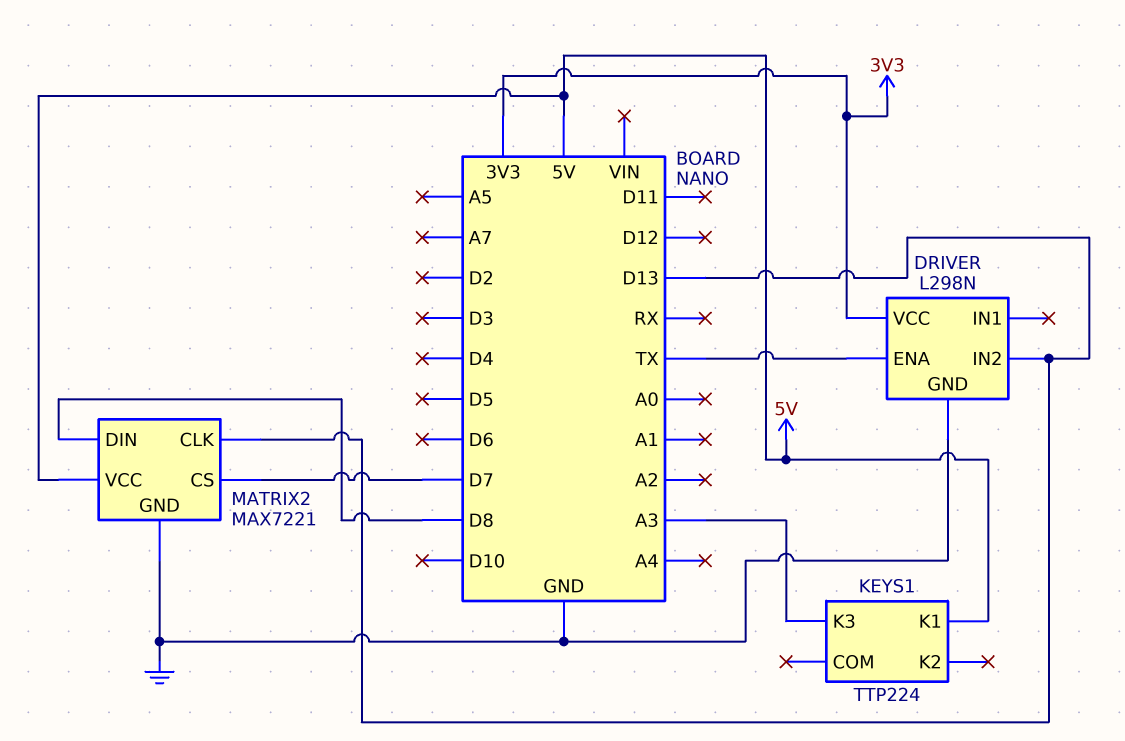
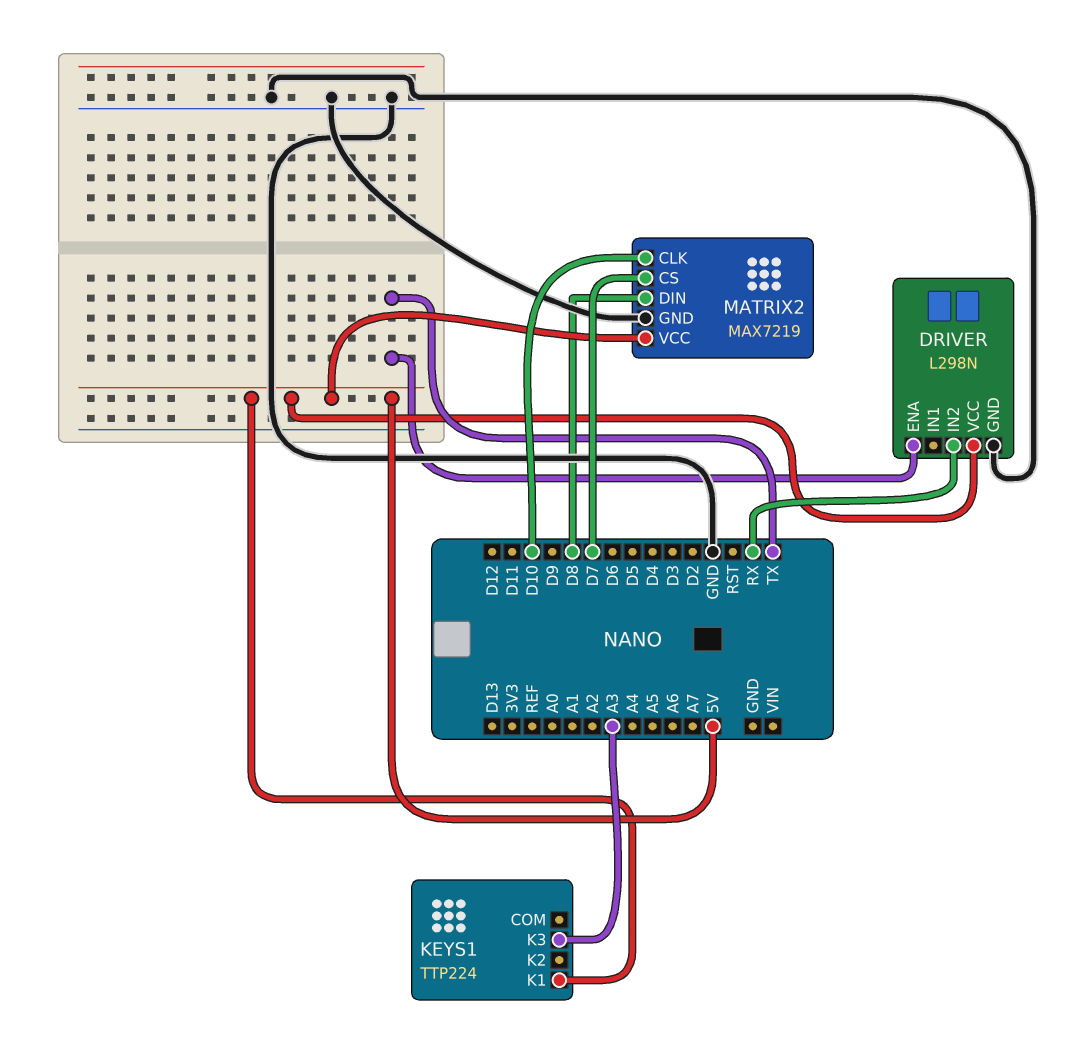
DRIVER pin IN2: D13 -> RX
DRIVER pin VCC: 3V3 -> 5V
MATRIX2: MAX7221 -> MAX7219
MATRIX2 pin CLK: D13 -> D10

